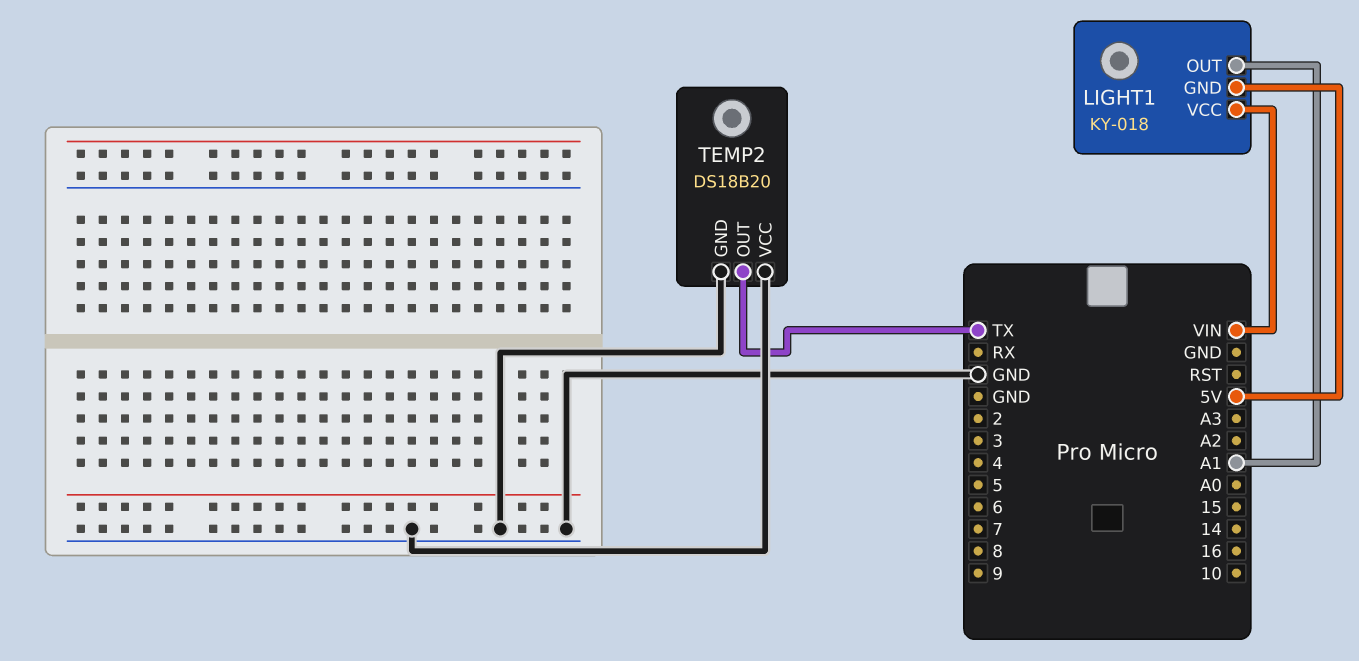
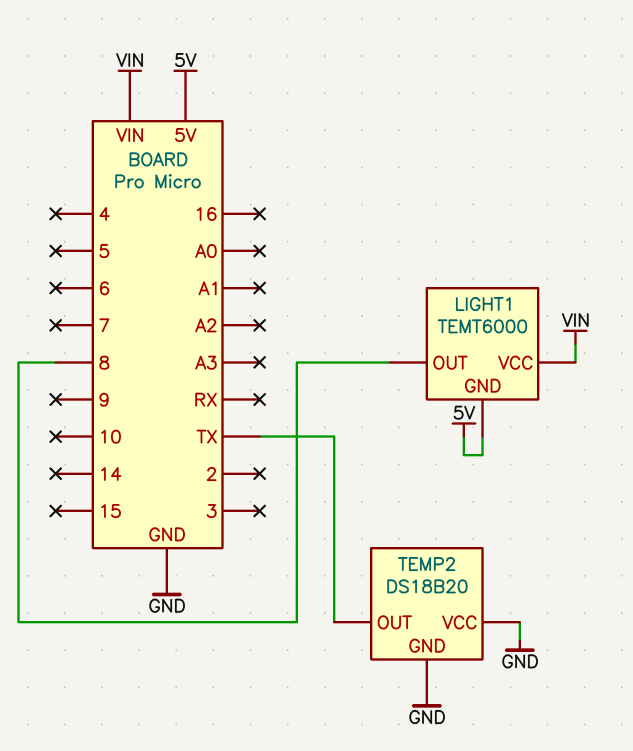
LIGHT1: KY-018 -> TEMT6000
LIGHT1 pin OUT: A1 -> 8

